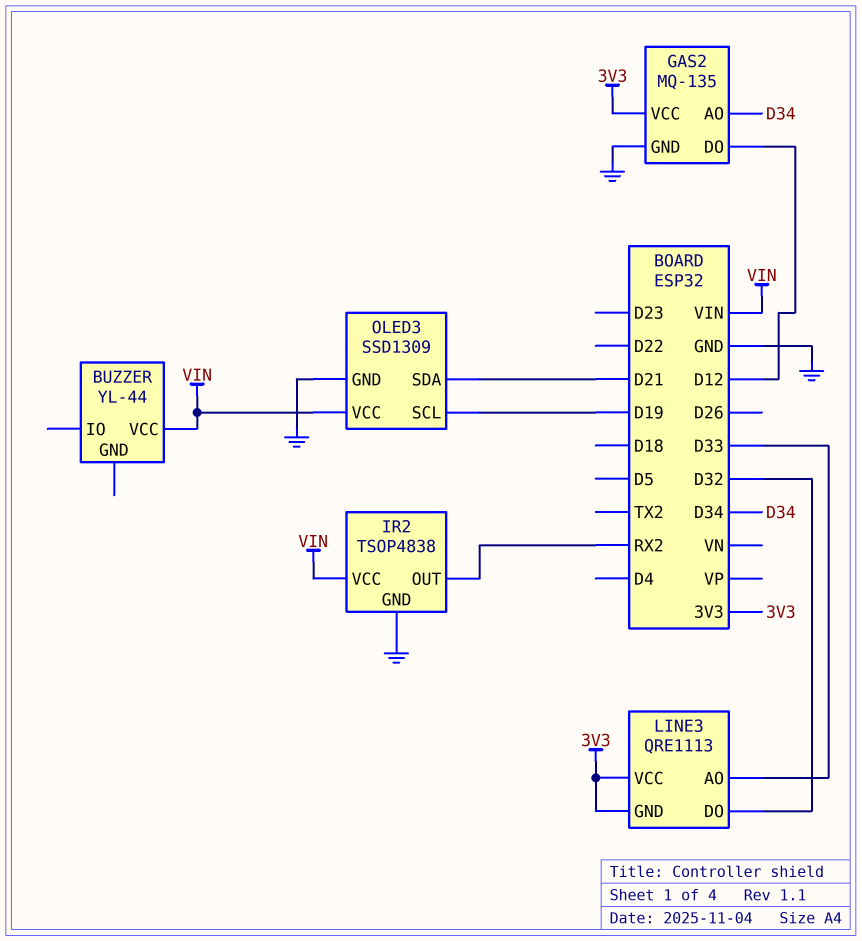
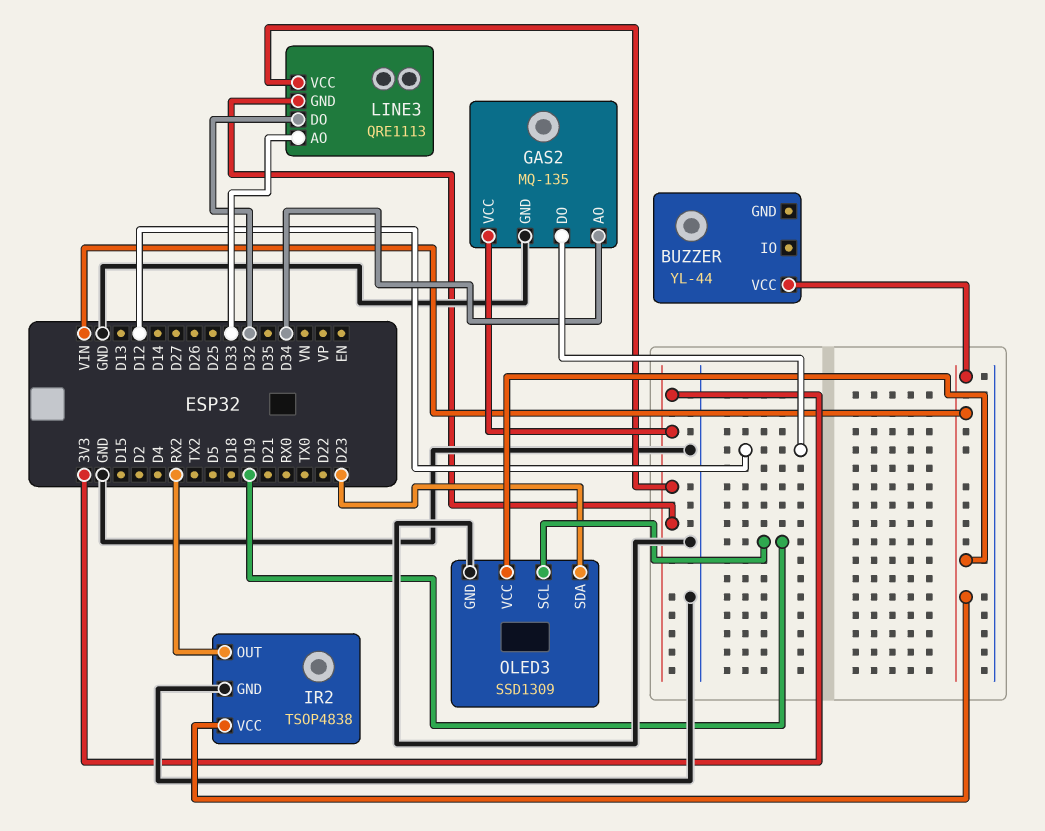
OLED3 pin SDA: D21 -> D23

